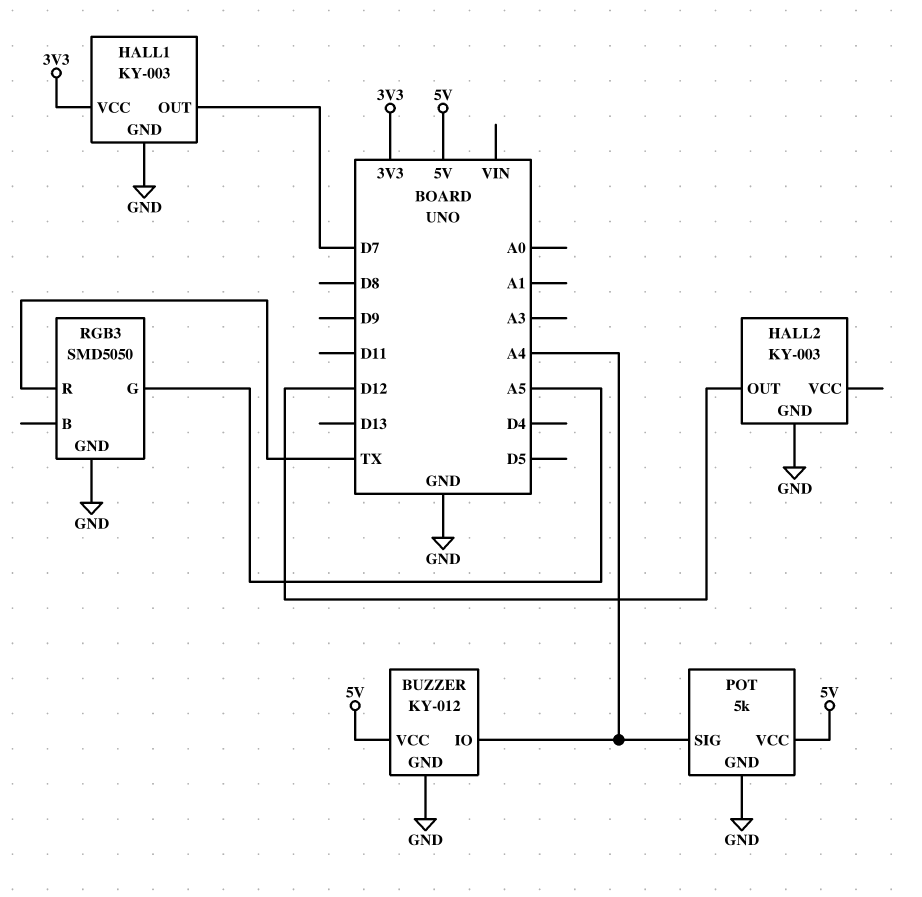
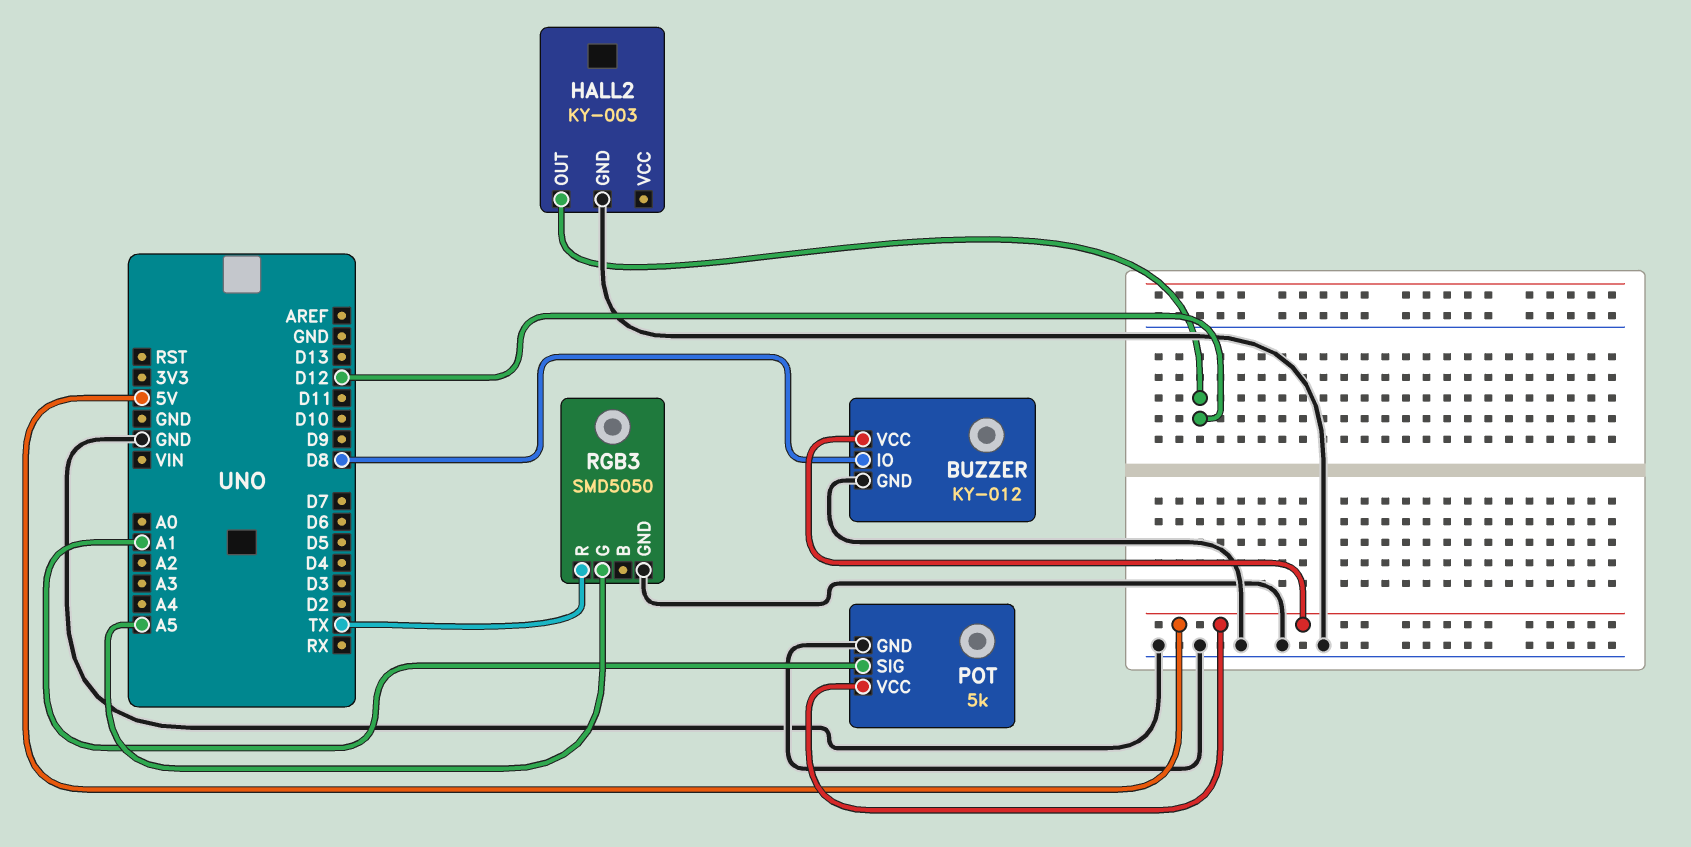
BUZZER pin IO: A4 -> D8
HALL1: KY-003 -> none
HALL1 pin GND: GND -> none
HALL1 pin OUT: D7 -> none
HALL1 pin VCC: 3V3 -> none
POT pin SIG: A4 -> A1

